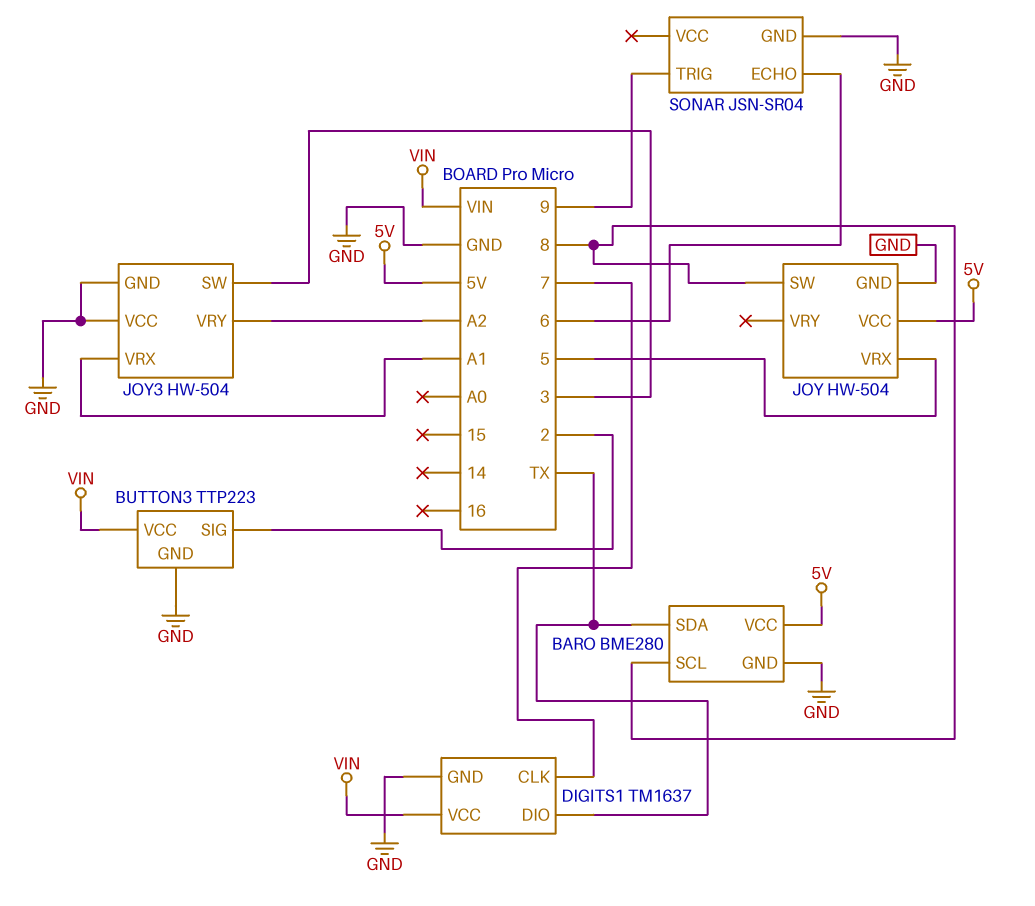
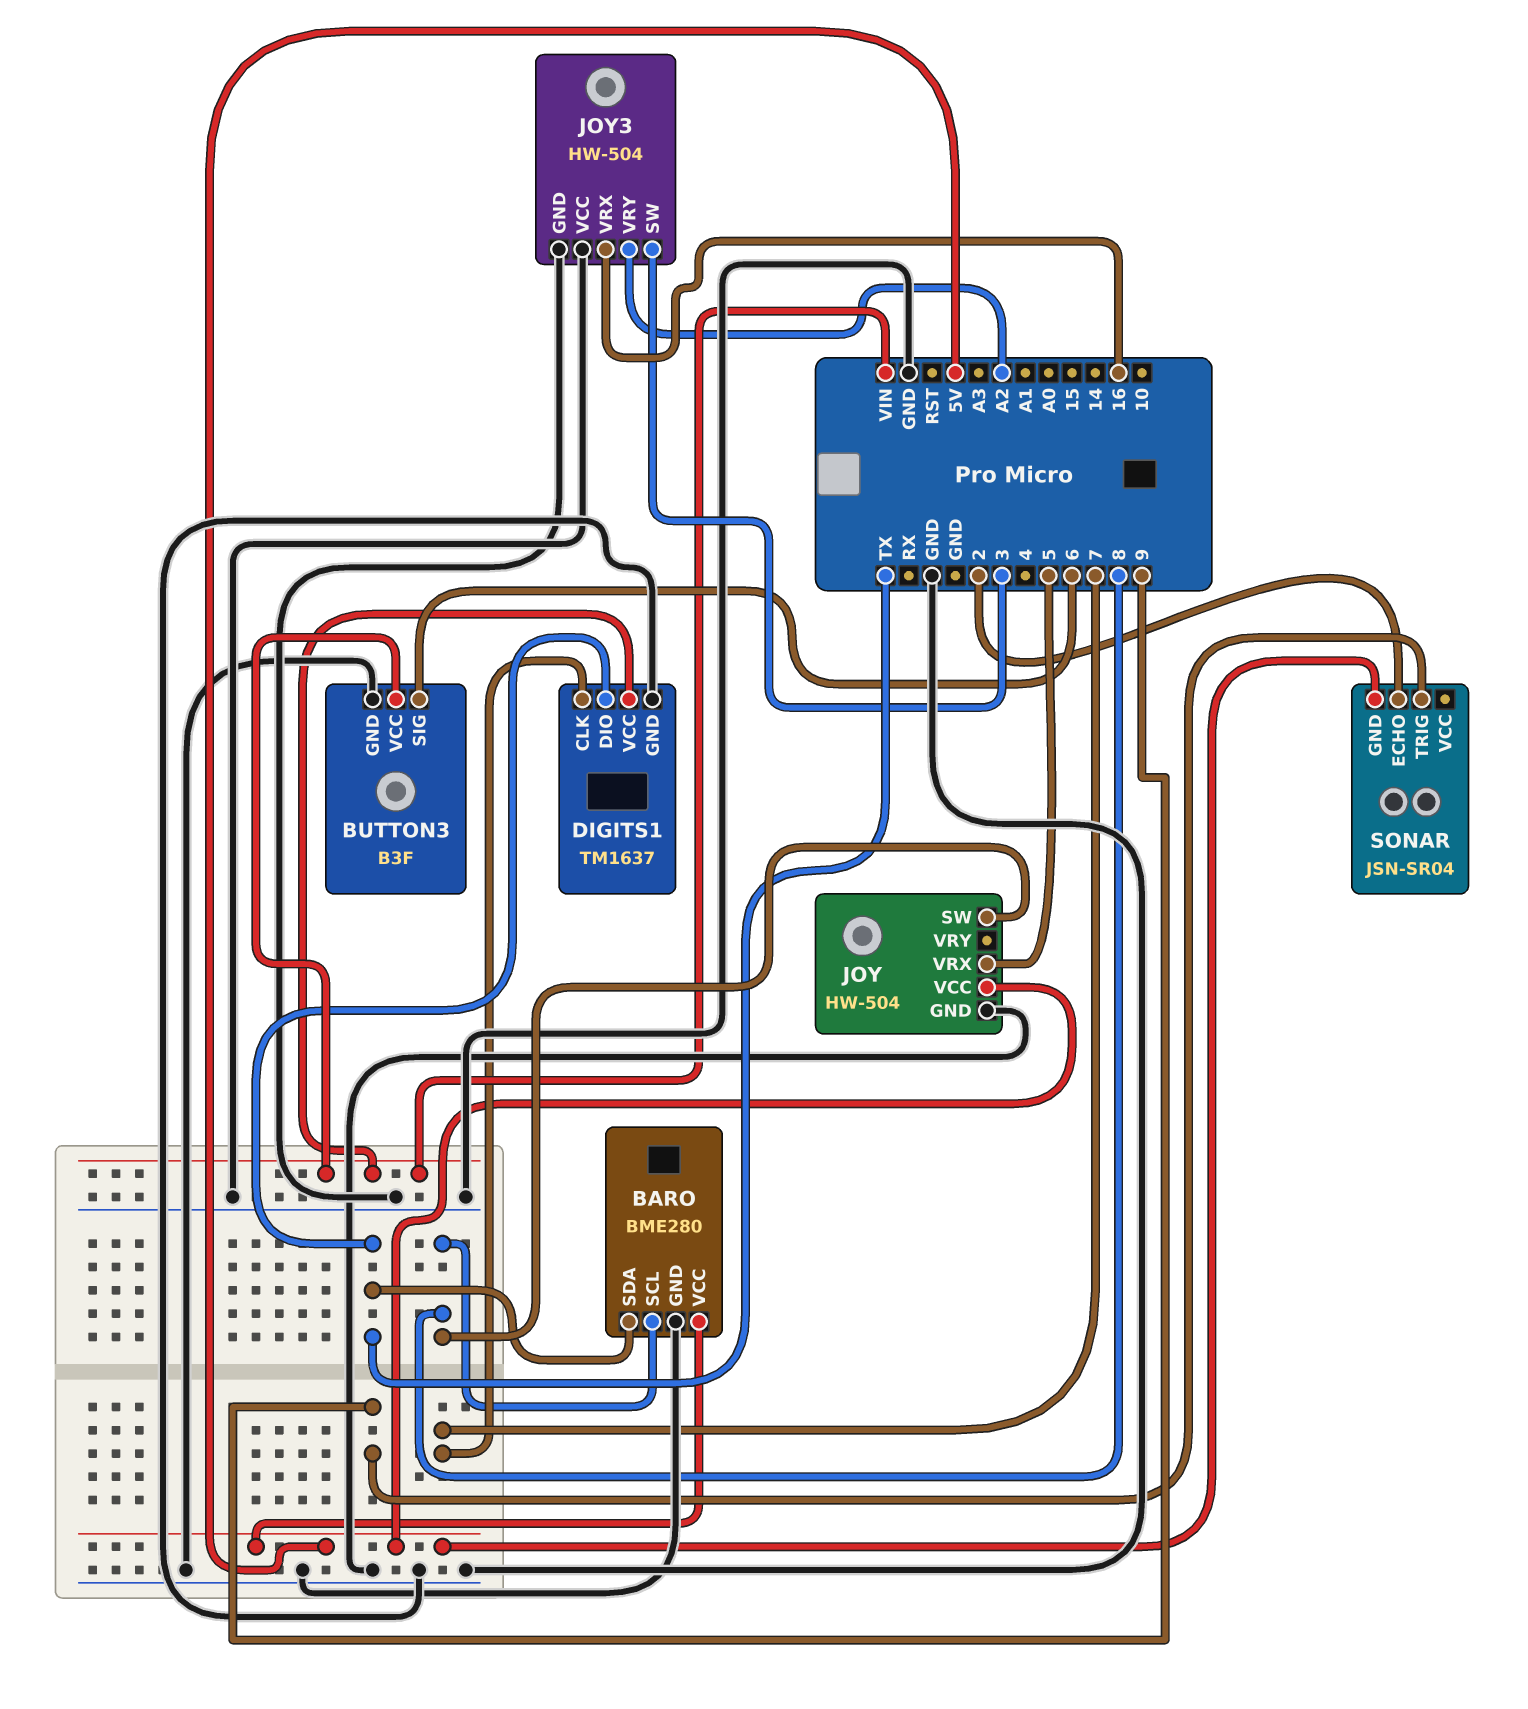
BUTTON3: TTP223 -> B3F
BUTTON3 pin SIG: 2 -> 6
JOY3 pin VRX: A1 -> 16
SONAR pin ECHO: 6 -> 2
SONAR pin GND: GND -> 5V

